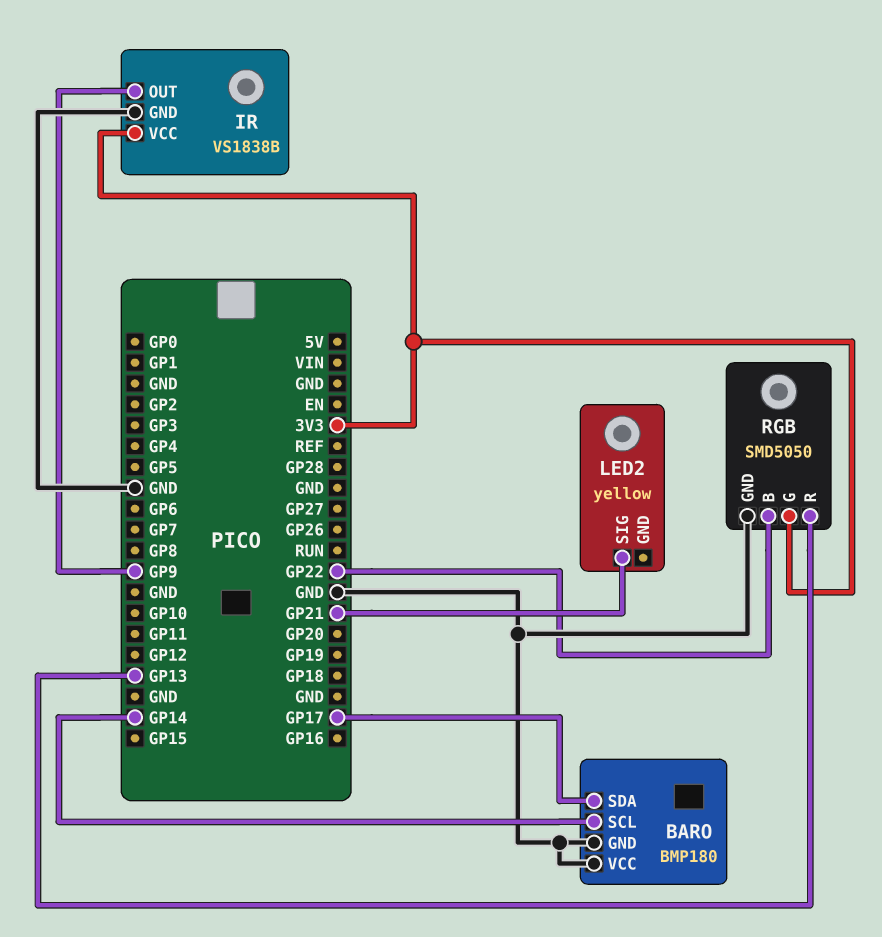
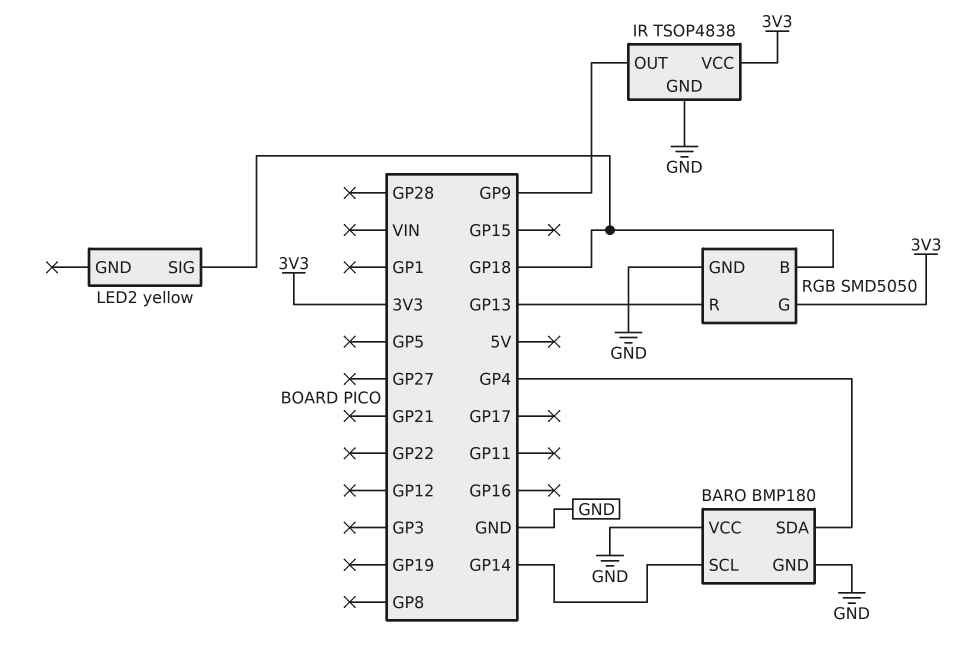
BARO pin SDA: GP17 -> GP4
IR: VS1838B -> TSOP4838
LED2 pin SIG: GP21 -> GP18
RGB pin B: GP22 -> GP18

